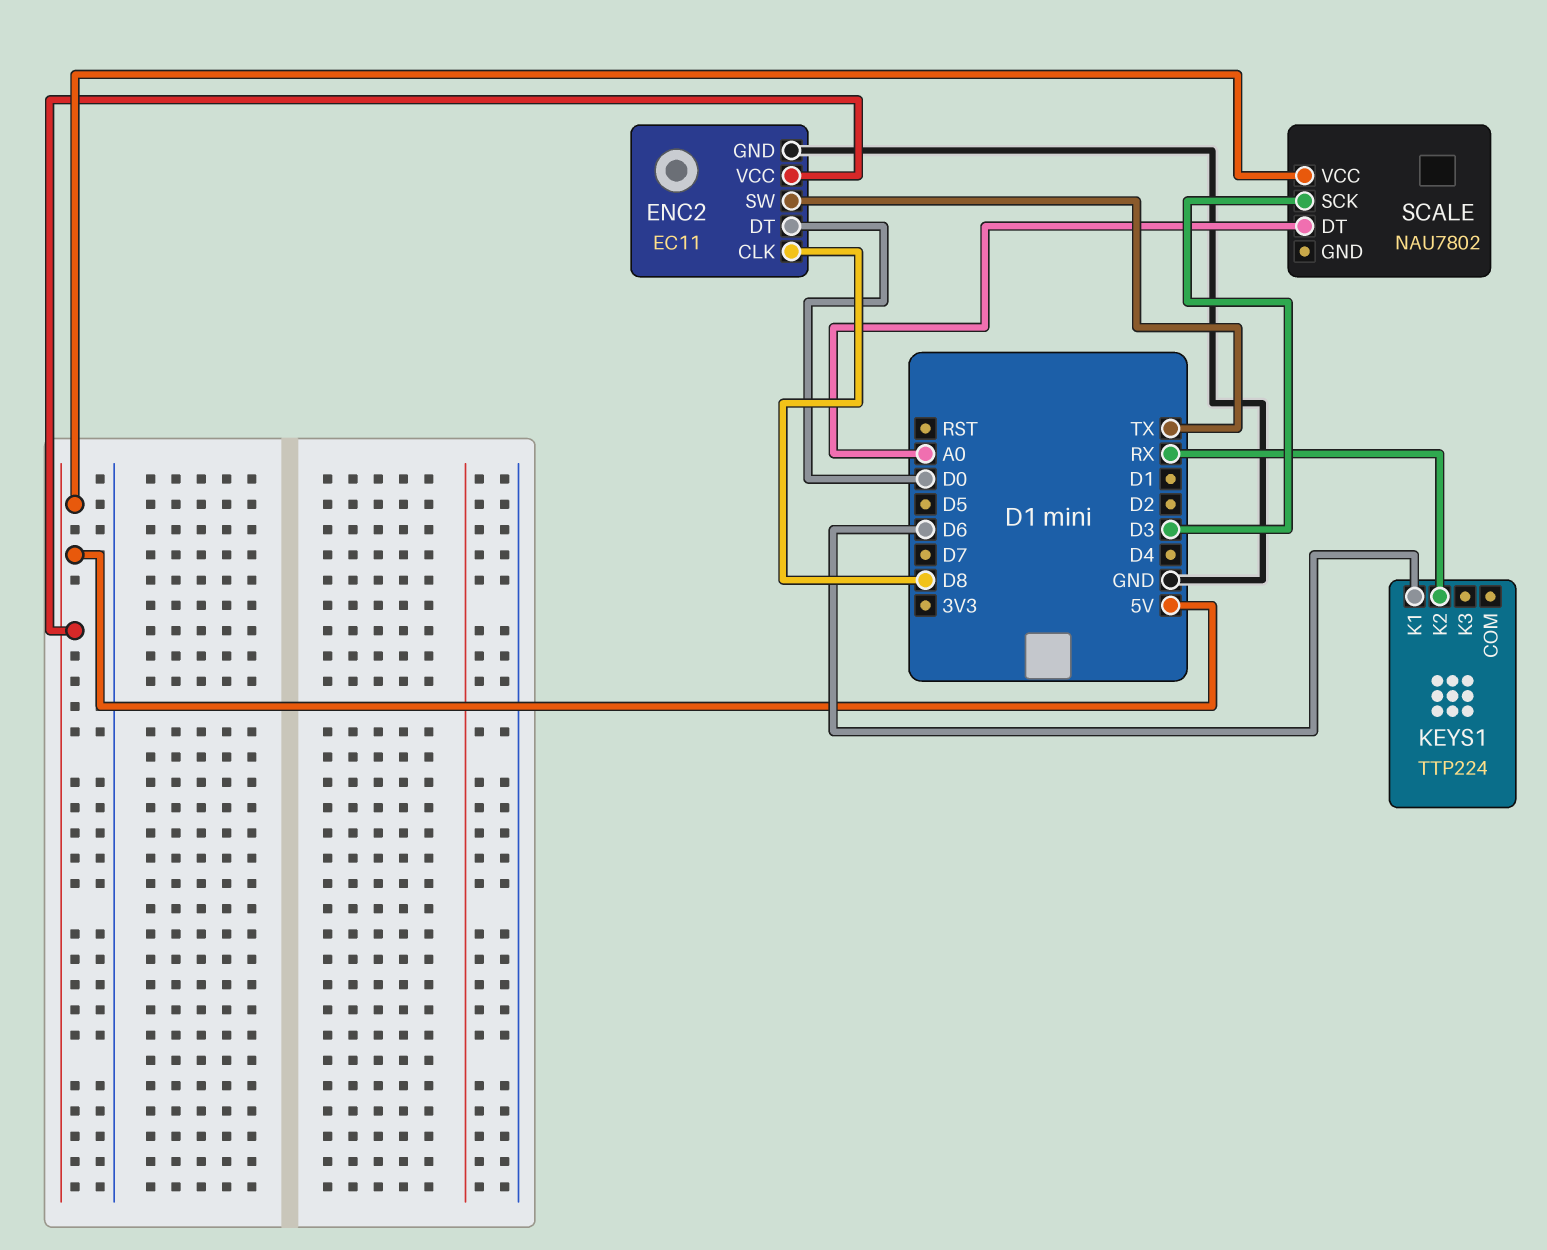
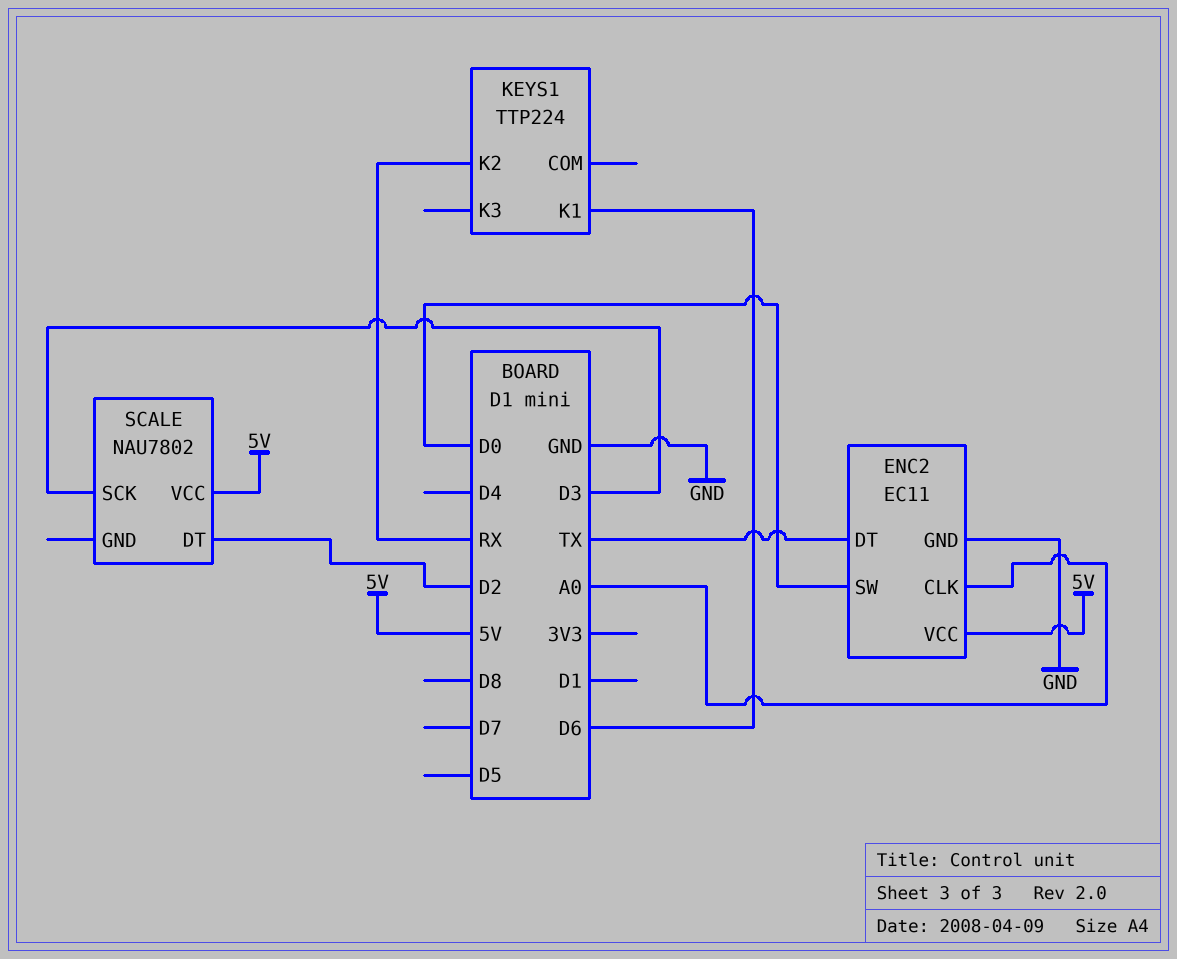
ENC2 pin CLK: D8 -> A0
ENC2 pin DT: D0 -> TX
ENC2 pin SW: TX -> D0
SCALE pin DT: A0 -> D2

